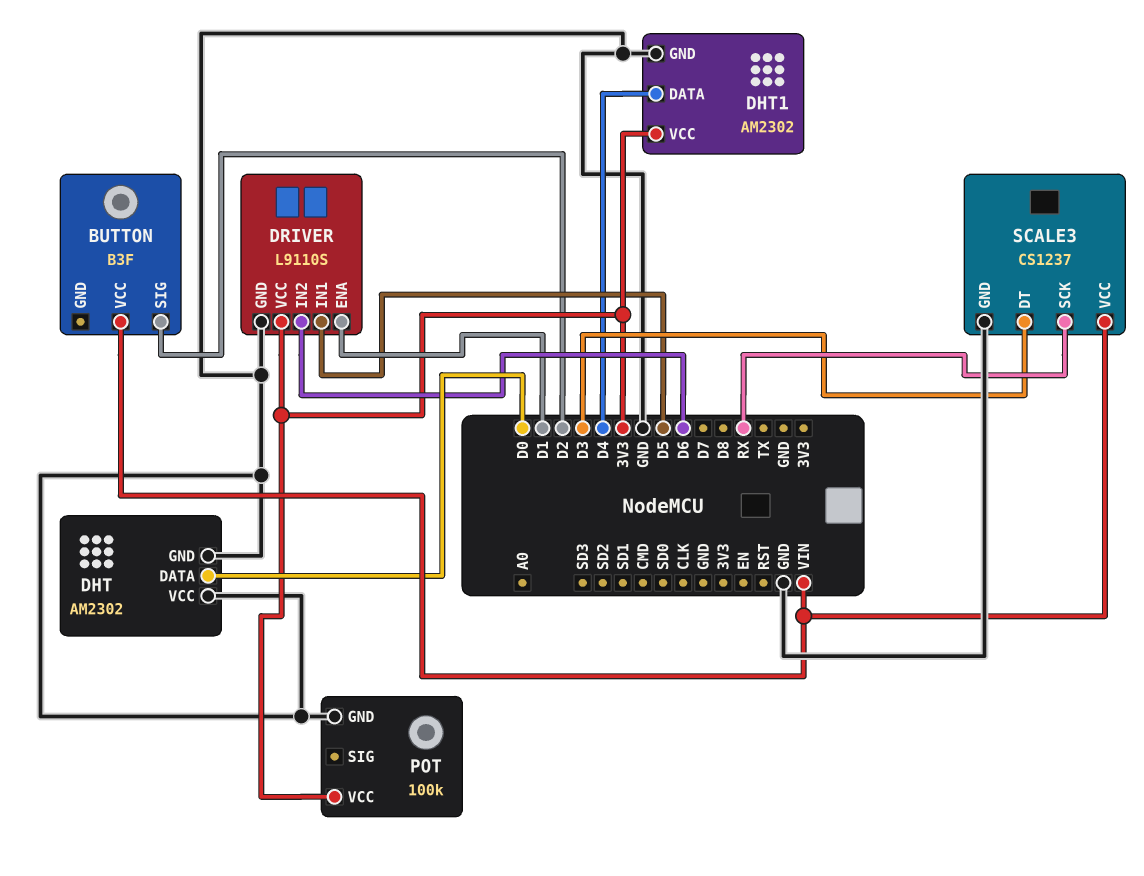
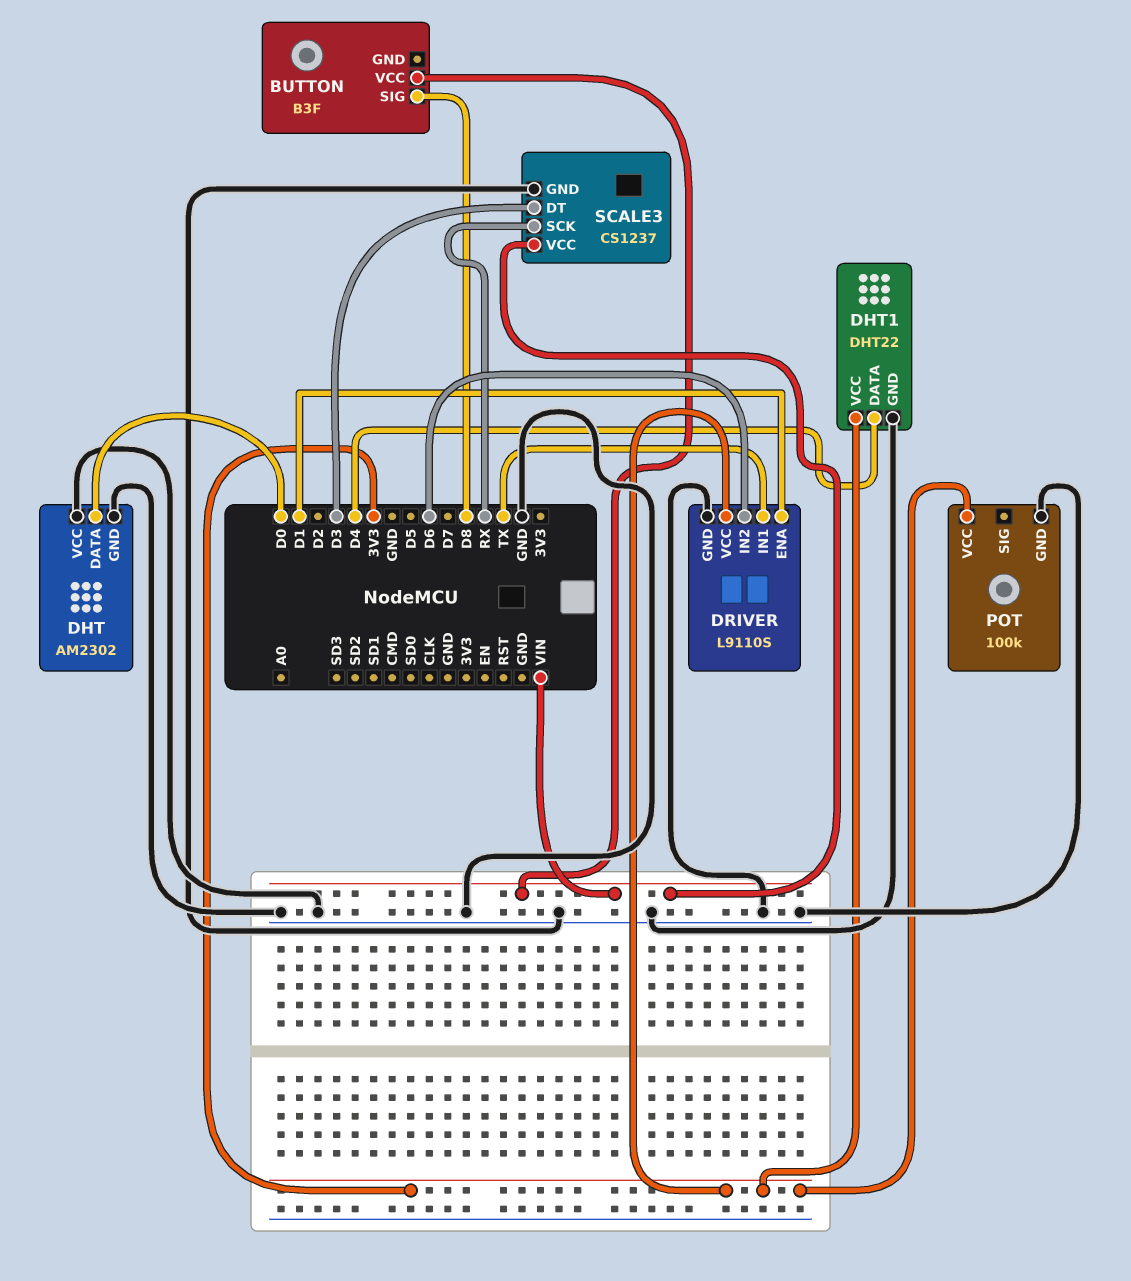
BUTTON pin SIG: D2 -> D8
DHT1: AM2302 -> DHT22
DRIVER pin IN1: D5 -> TX

